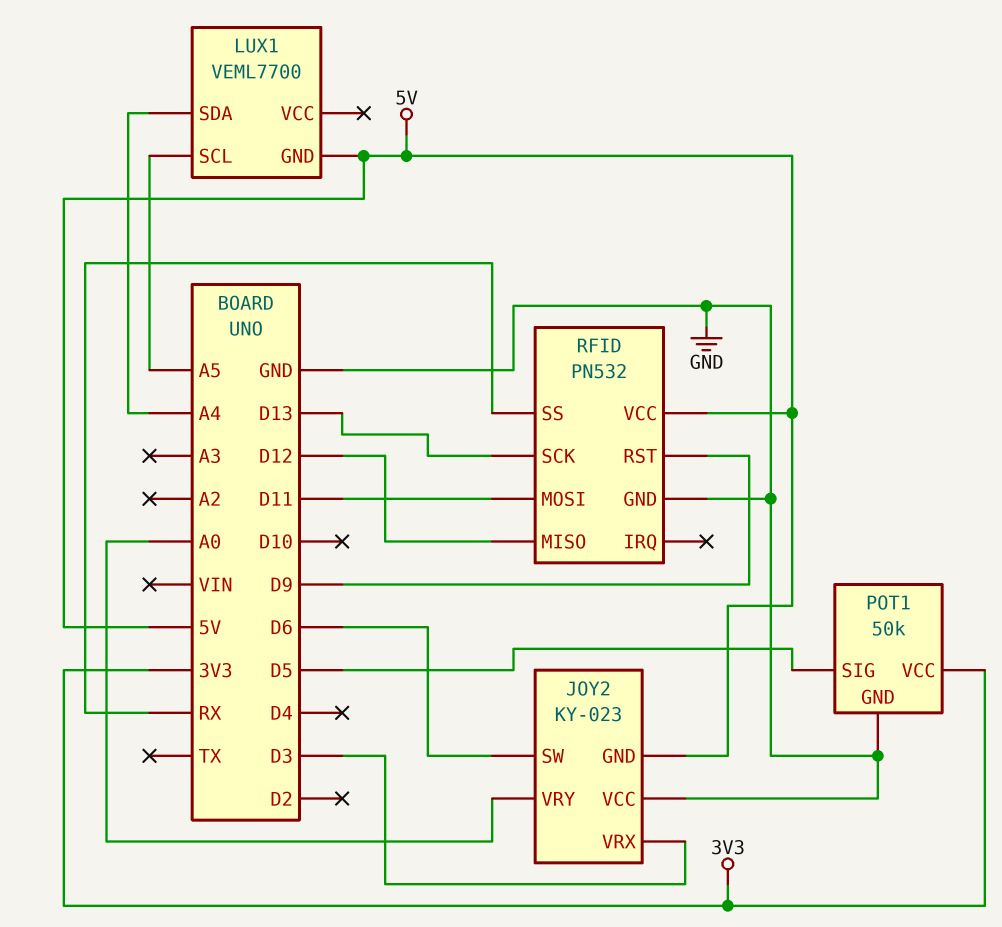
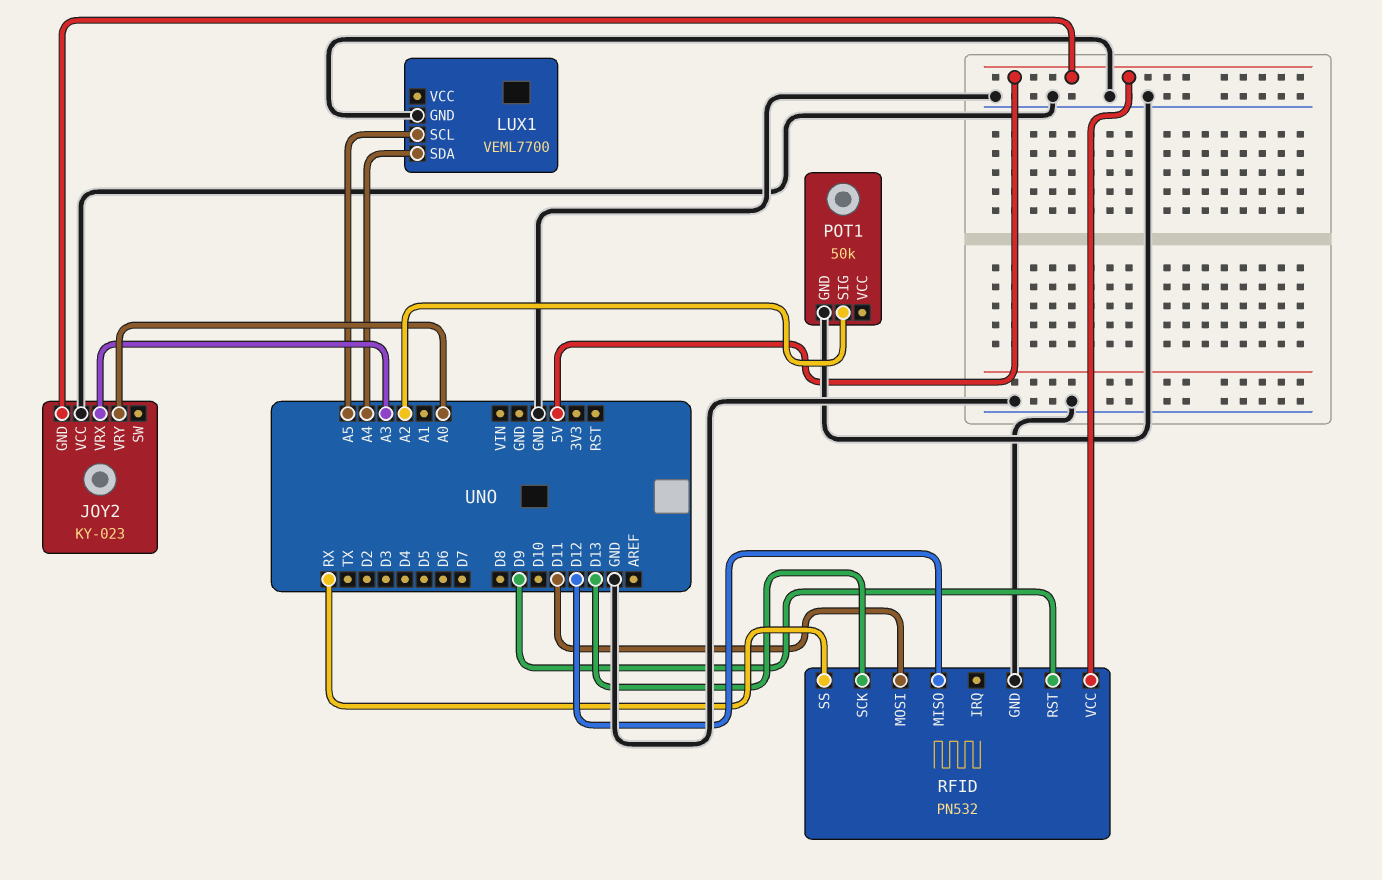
JOY2 pin SW: D6 -> none
JOY2 pin VRX: D3 -> A3
LUX1 pin GND: 5V -> GND
POT1 pin SIG: D5 -> A2
POT1 pin VCC: 3V3 -> none

